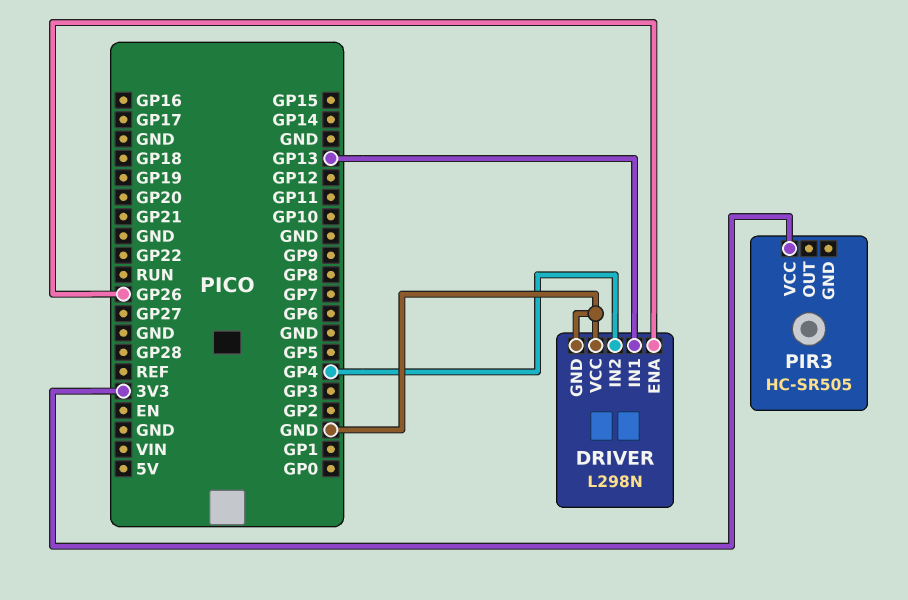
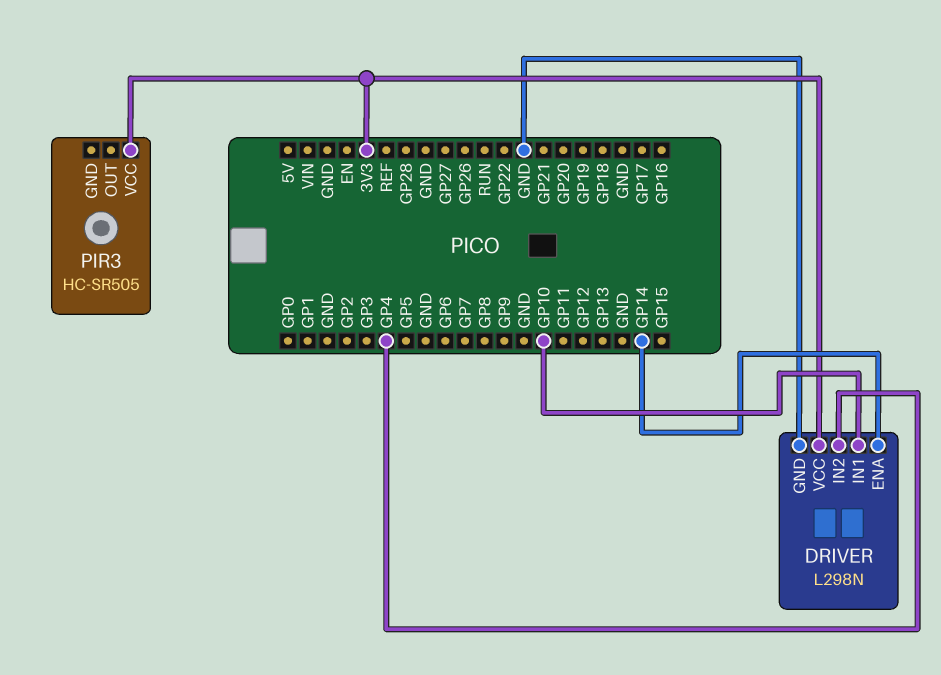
DRIVER pin ENA: GP26 -> GP14
DRIVER pin IN1: GP13 -> GP10
DRIVER pin VCC: GND -> 3V3

